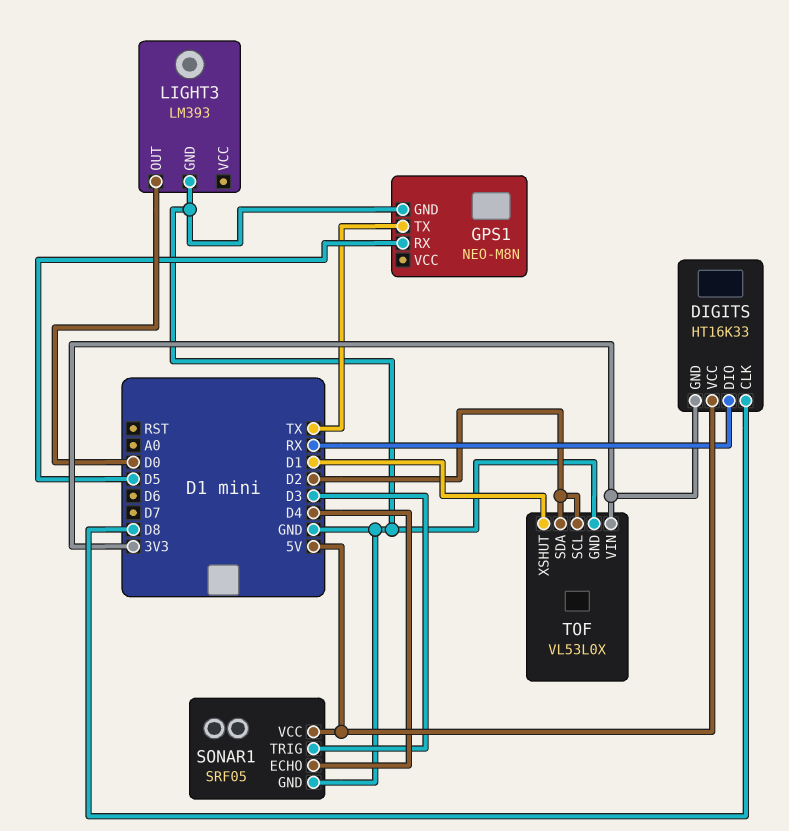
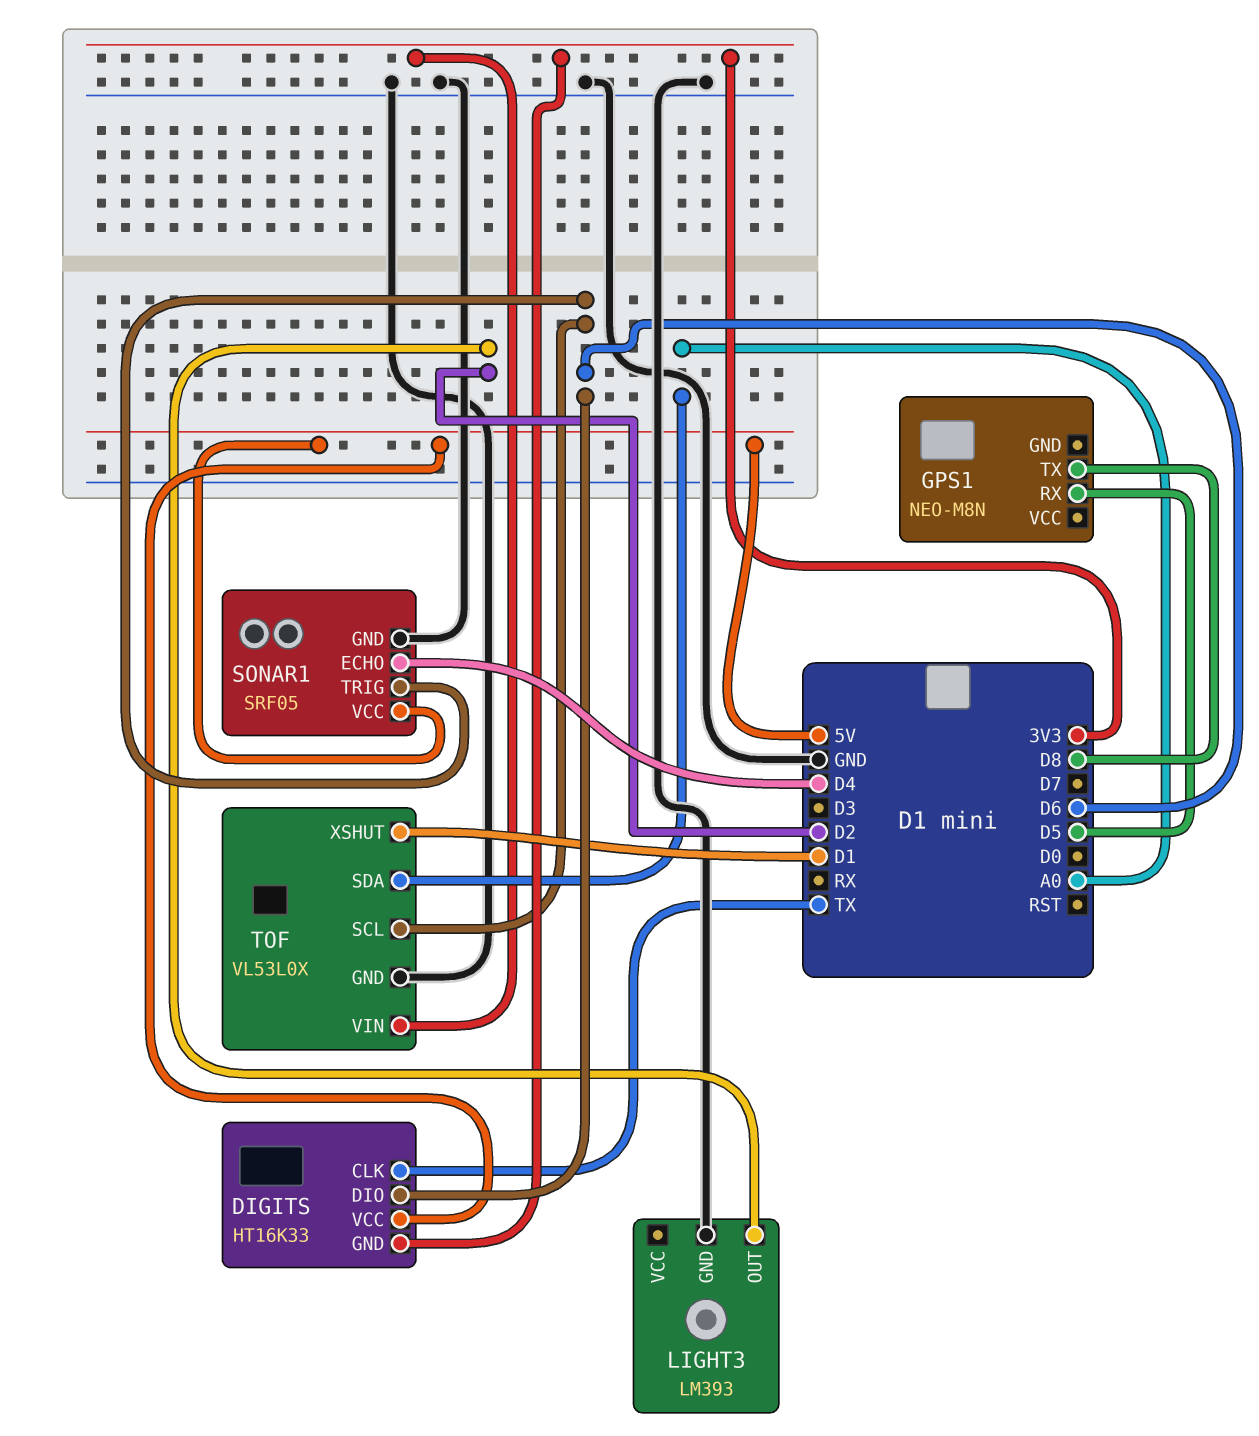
DIGITS pin CLK: D8 -> TX
DIGITS pin DIO: RX -> D6
GPS1 pin GND: GND -> none
GPS1 pin TX: TX -> D8
LIGHT3 pin OUT: D0 -> D2
SONAR1 pin TRIG: D3 -> D6
TOF pin SCL: D2 -> D6
TOF pin SDA: D2 -> A0

